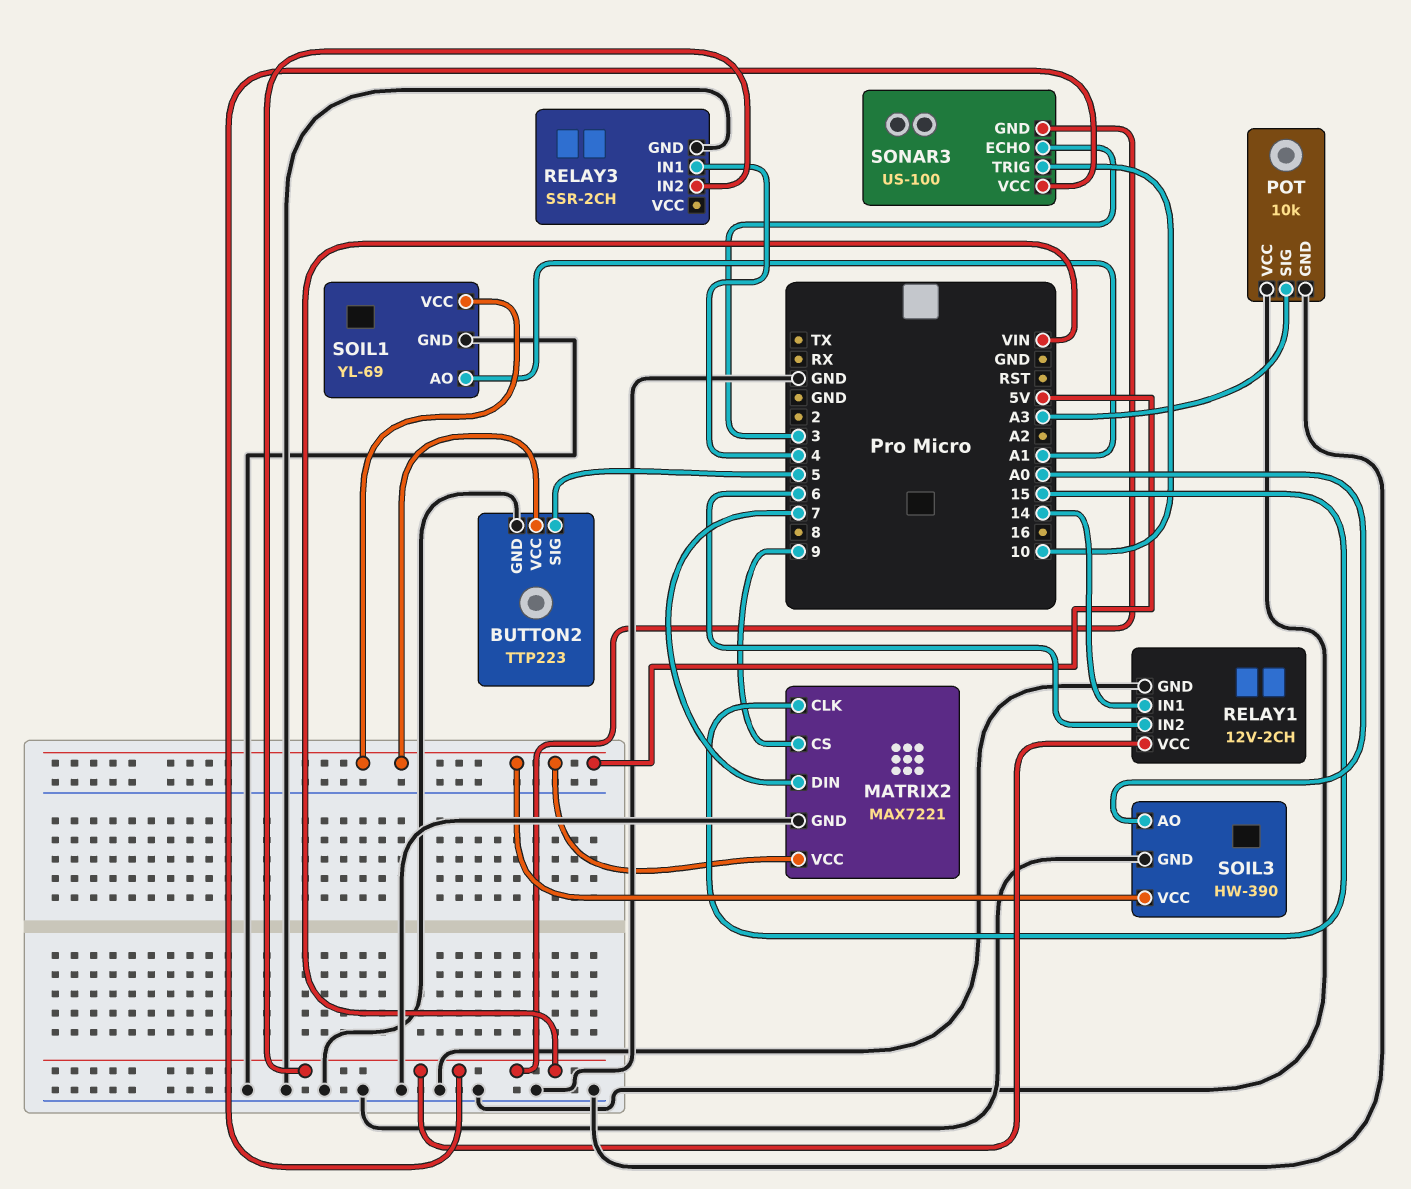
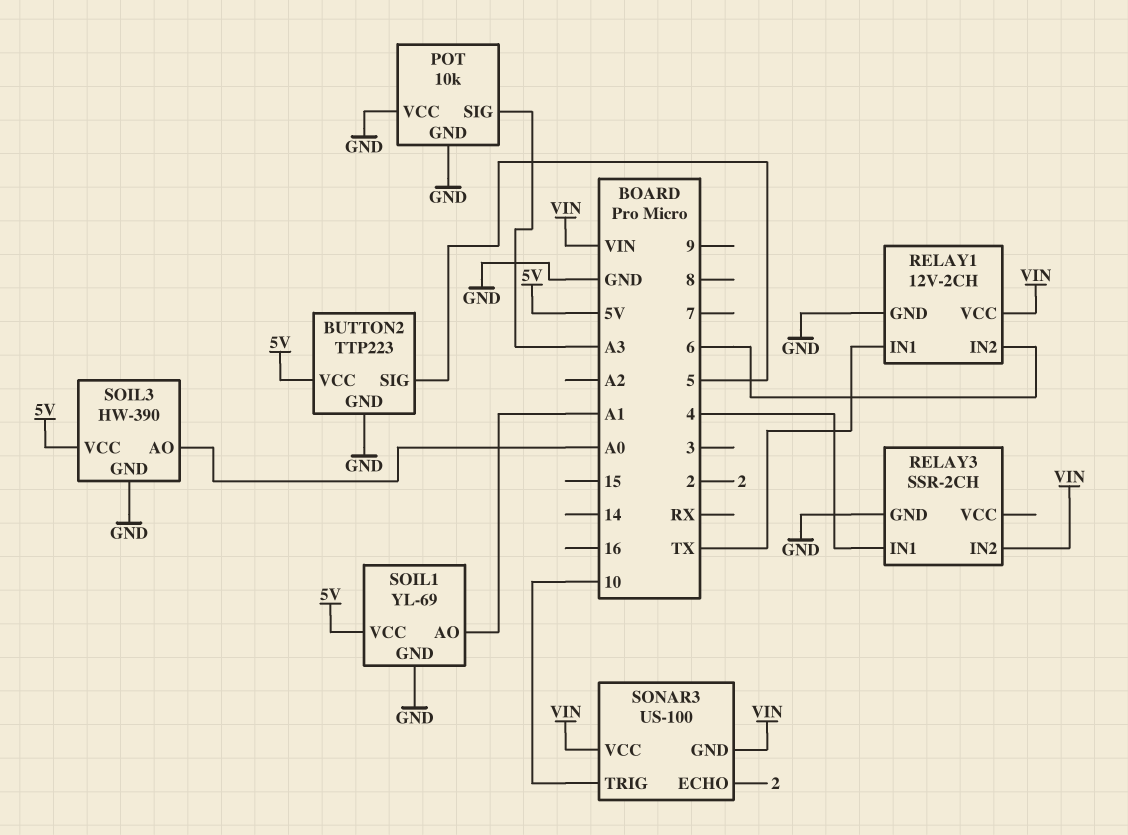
MATRIX2: MAX7221 -> none
MATRIX2 pin CLK: 15 -> none
MATRIX2 pin CS: 9 -> none
MATRIX2 pin DIN: 7 -> none
MATRIX2 pin GND: GND -> none
MATRIX2 pin VCC: 5V -> none
RELAY1 pin IN1: 14 -> TX
SONAR3 pin ECHO: 3 -> 2

